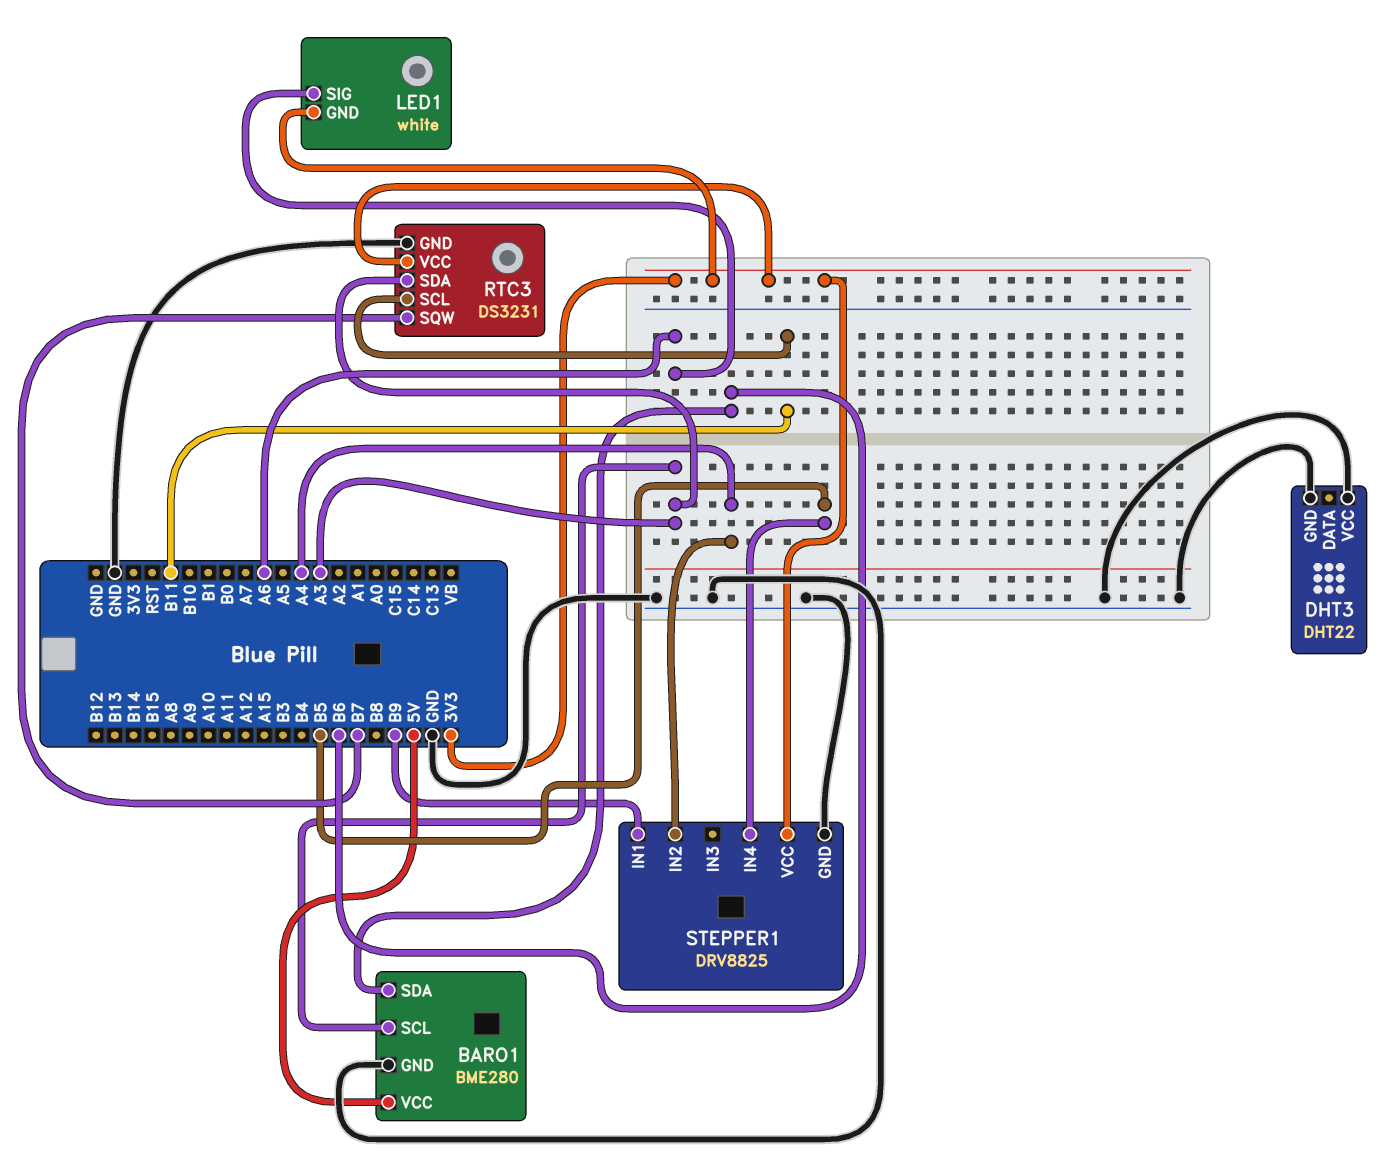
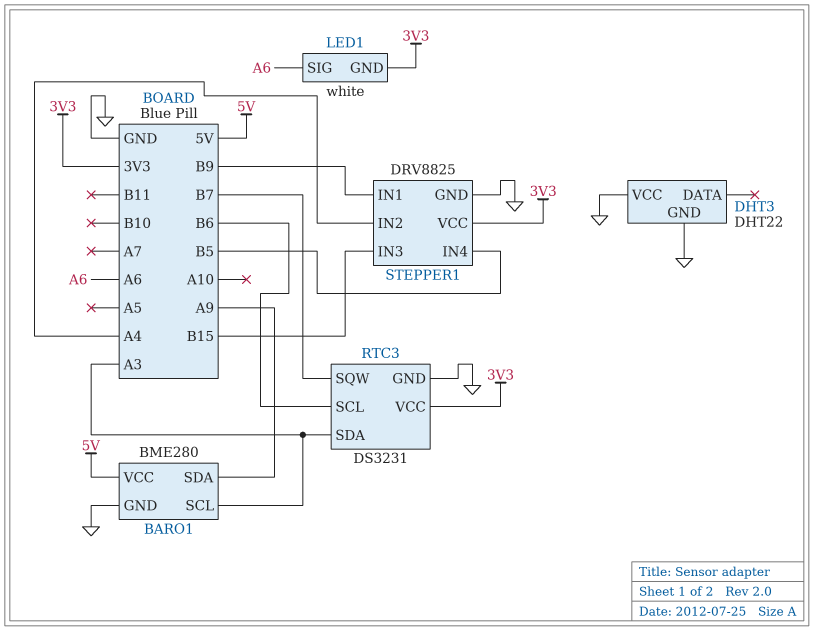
BARO1 pin SDA: B6 -> A9
RTC3 pin SCL: B11 -> B6
STEPPER1 pin IN3: none -> B15

